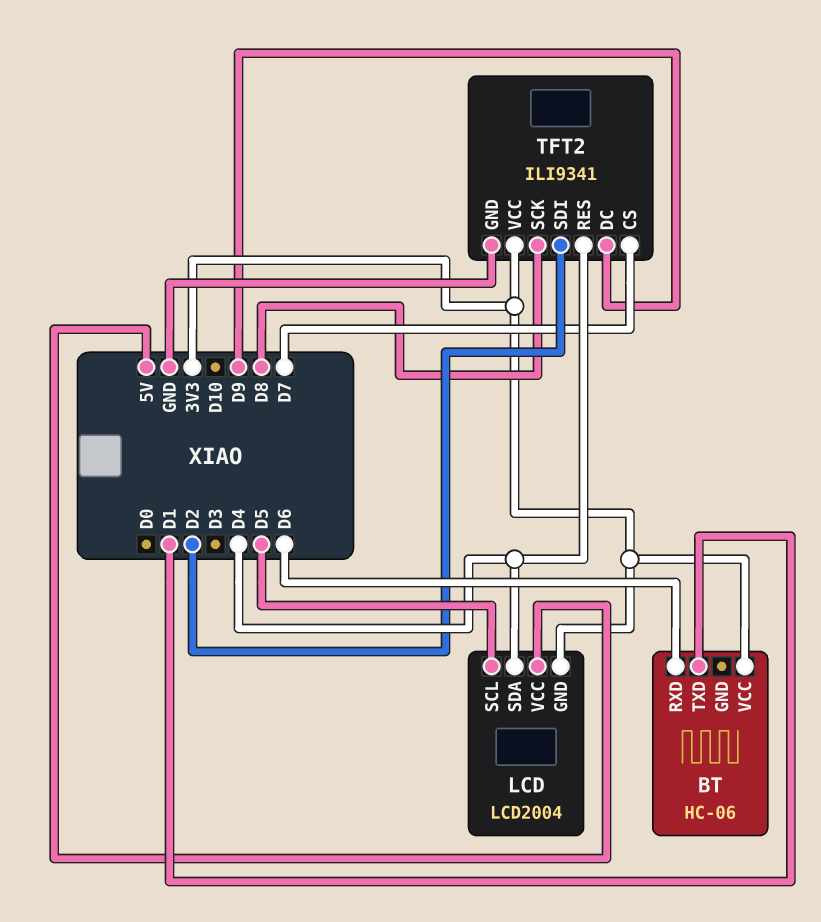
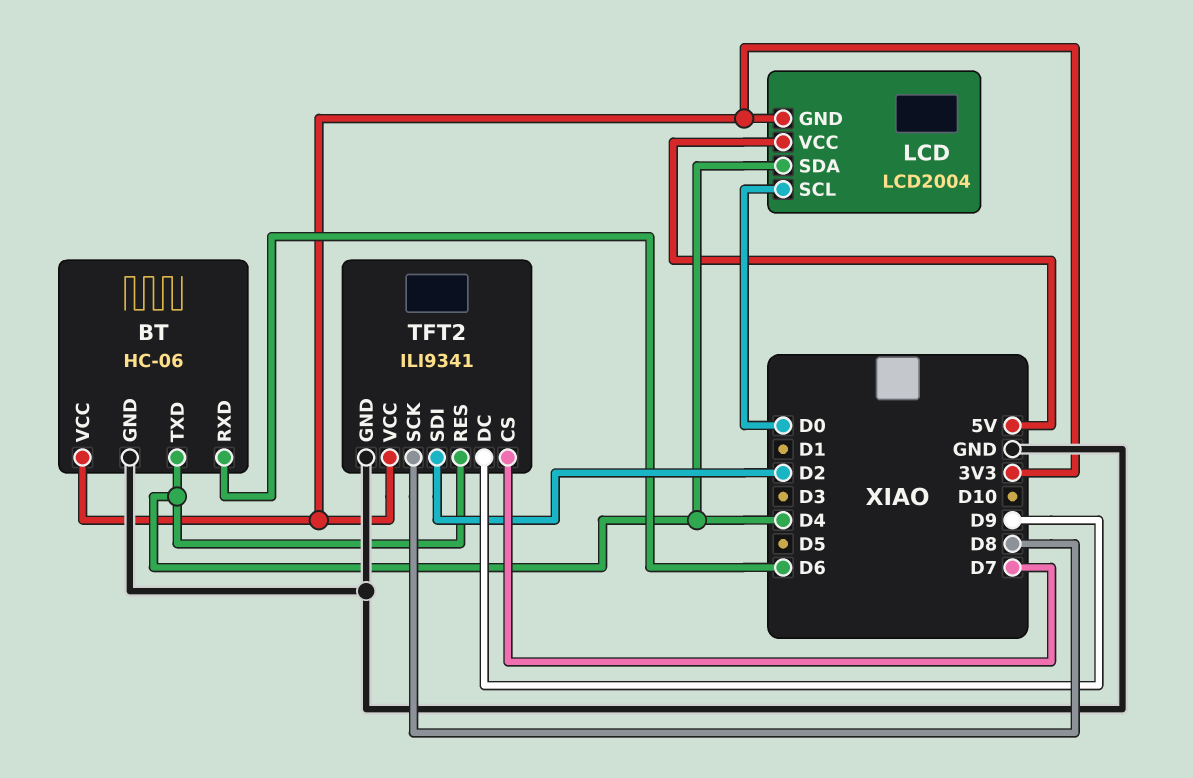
BT pin GND: none -> GND
BT pin TXD: D1 -> D4
LCD pin SCL: D5 -> D0

